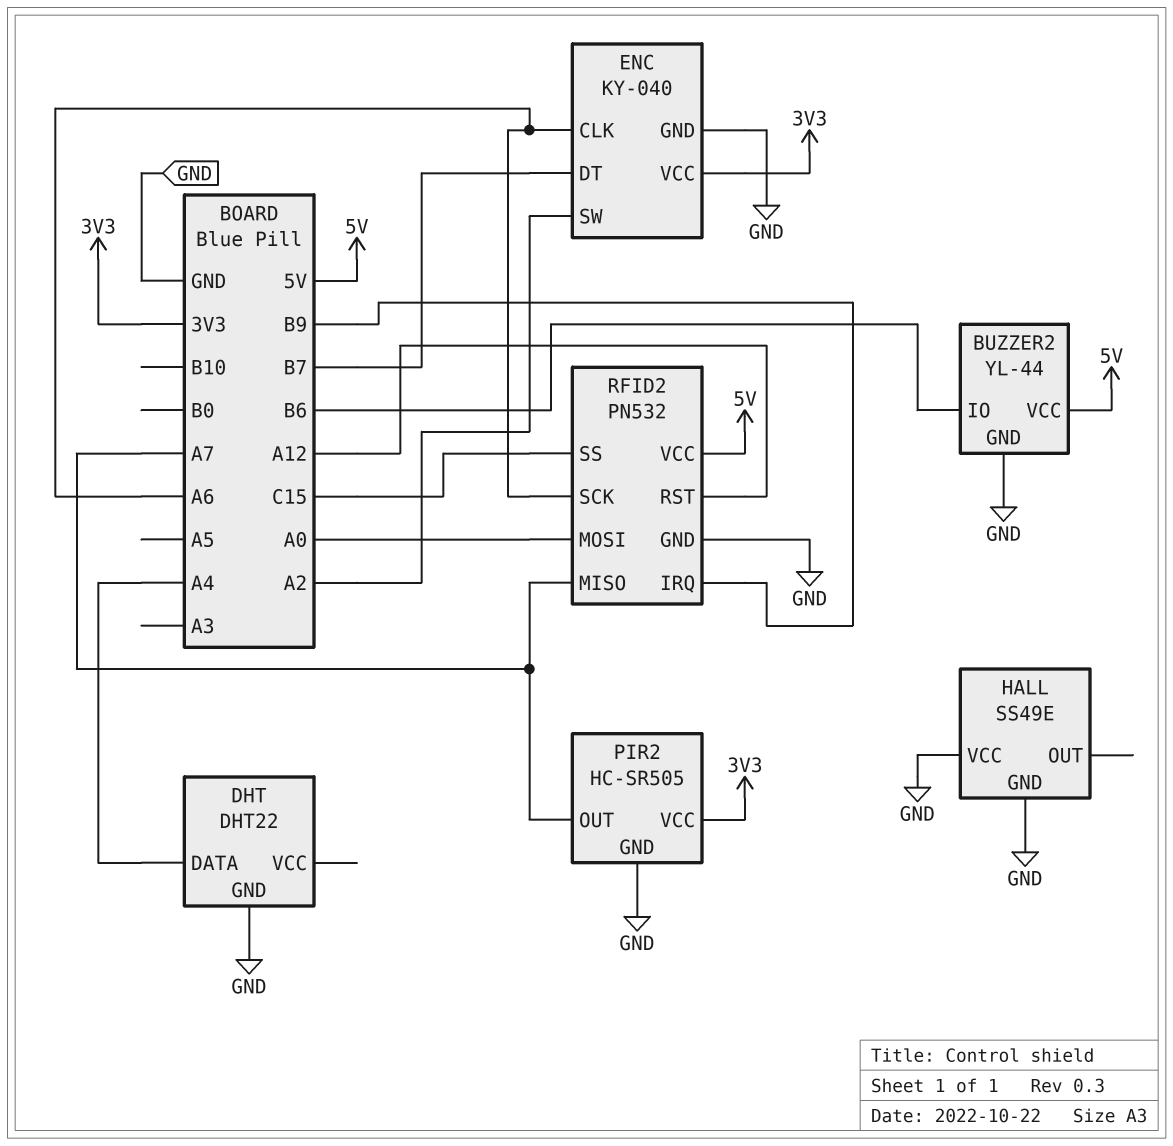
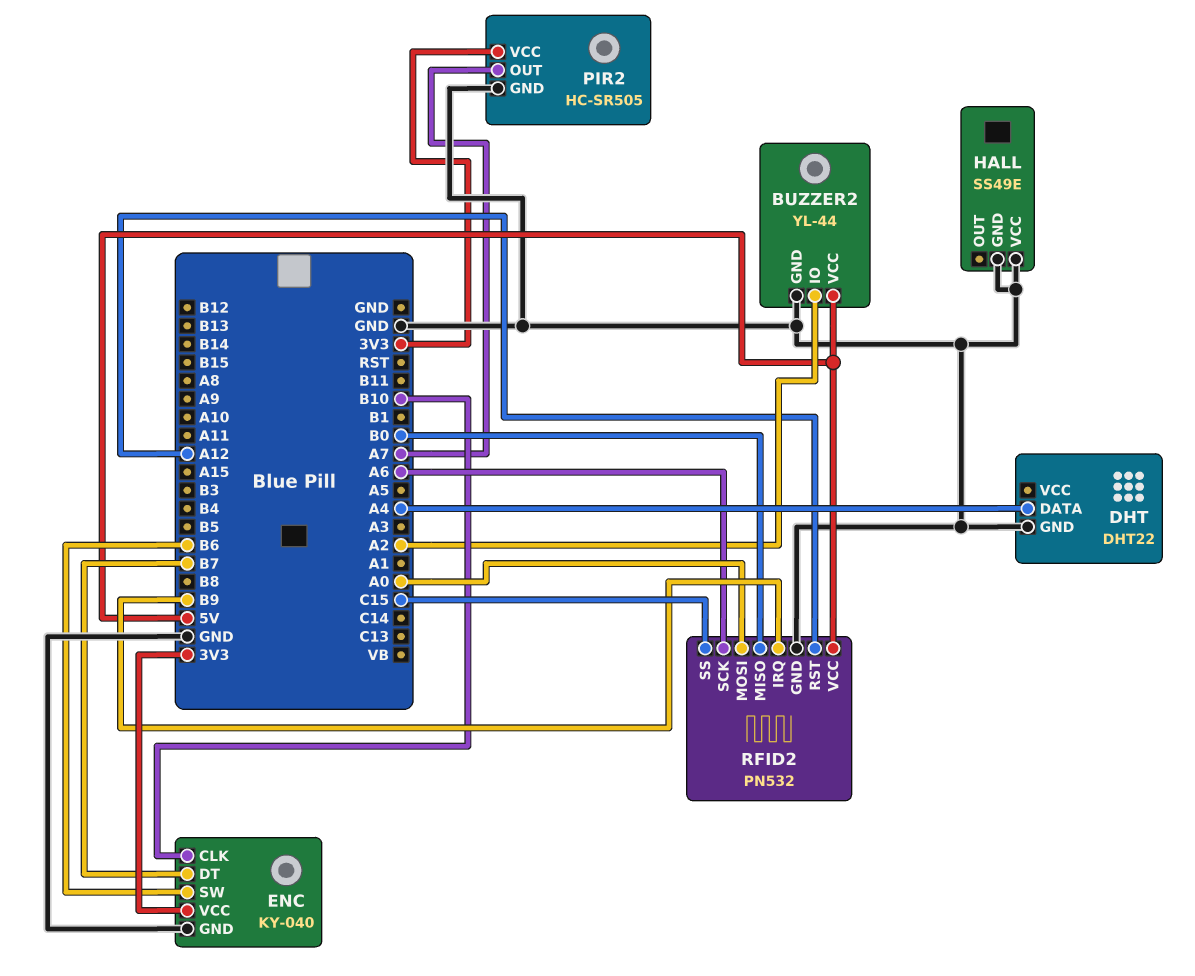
BUZZER2 pin IO: B6 -> A2
ENC pin CLK: A6 -> B10
ENC pin SW: A2 -> B6
RFID2 pin MISO: A7 -> B0

